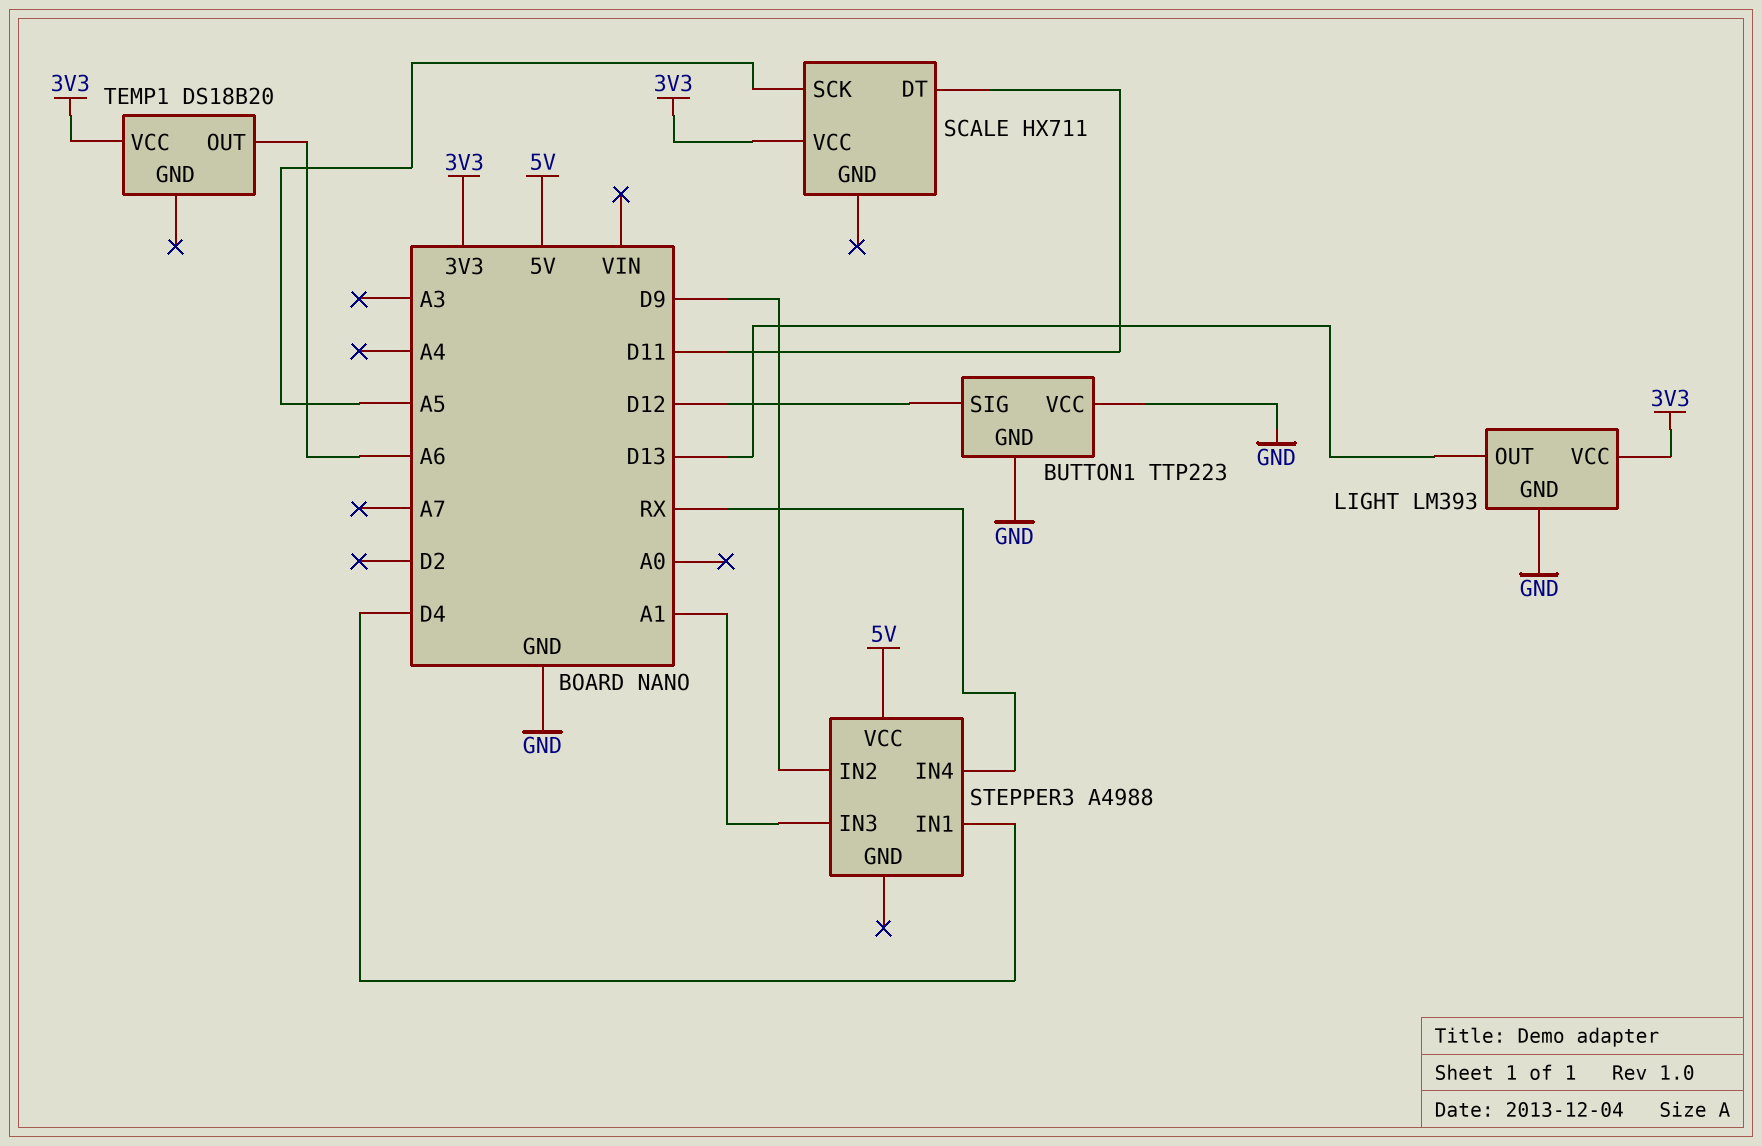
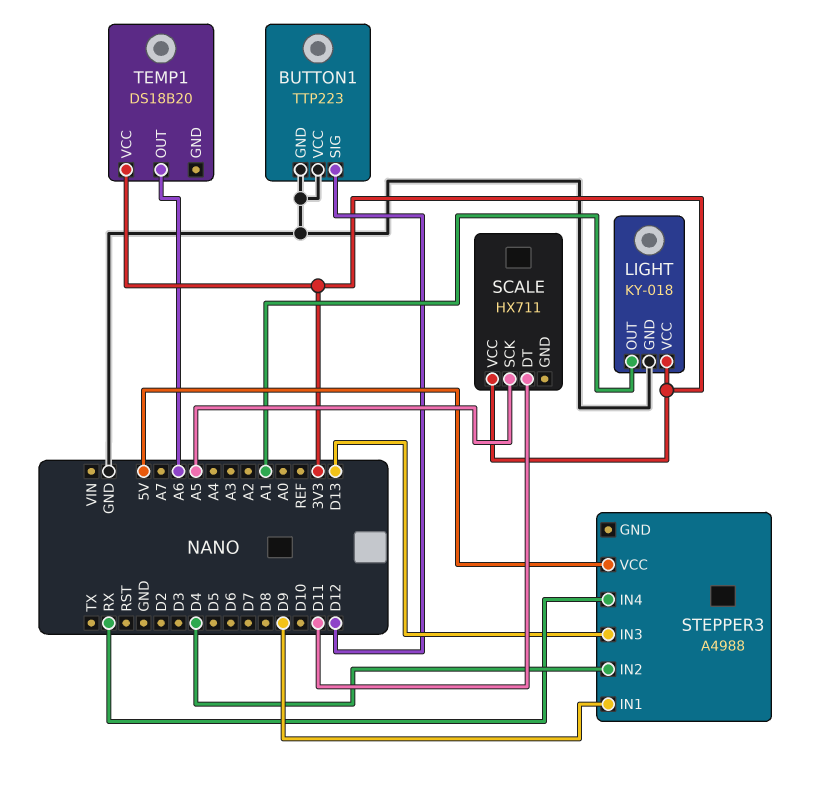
LIGHT: LM393 -> KY-018
LIGHT pin OUT: D13 -> A1
STEPPER3 pin IN1: D4 -> D9
STEPPER3 pin IN2: D9 -> D4
STEPPER3 pin IN3: A1 -> D13

